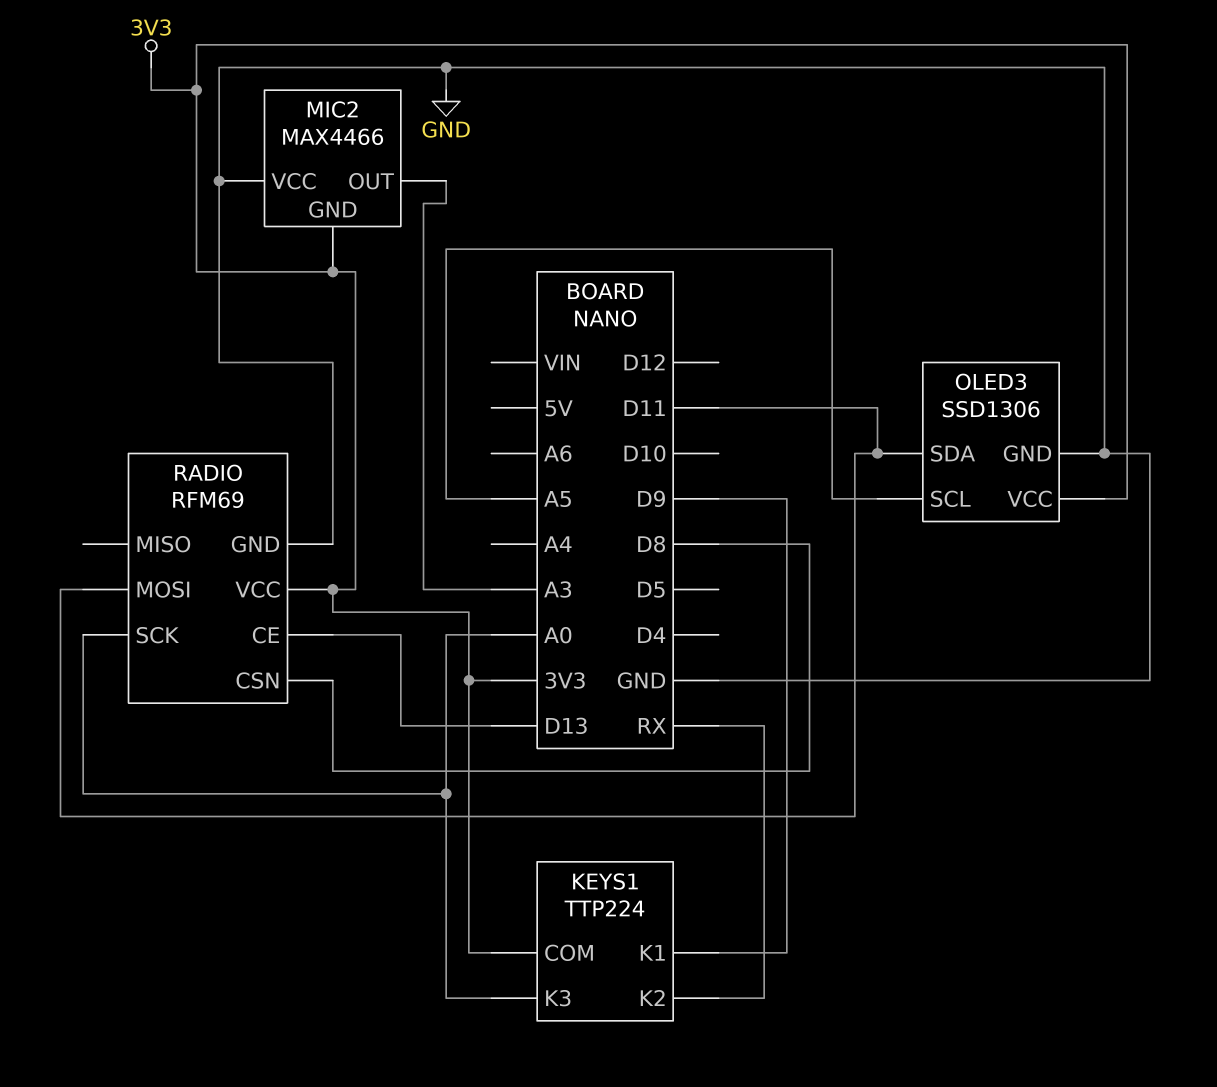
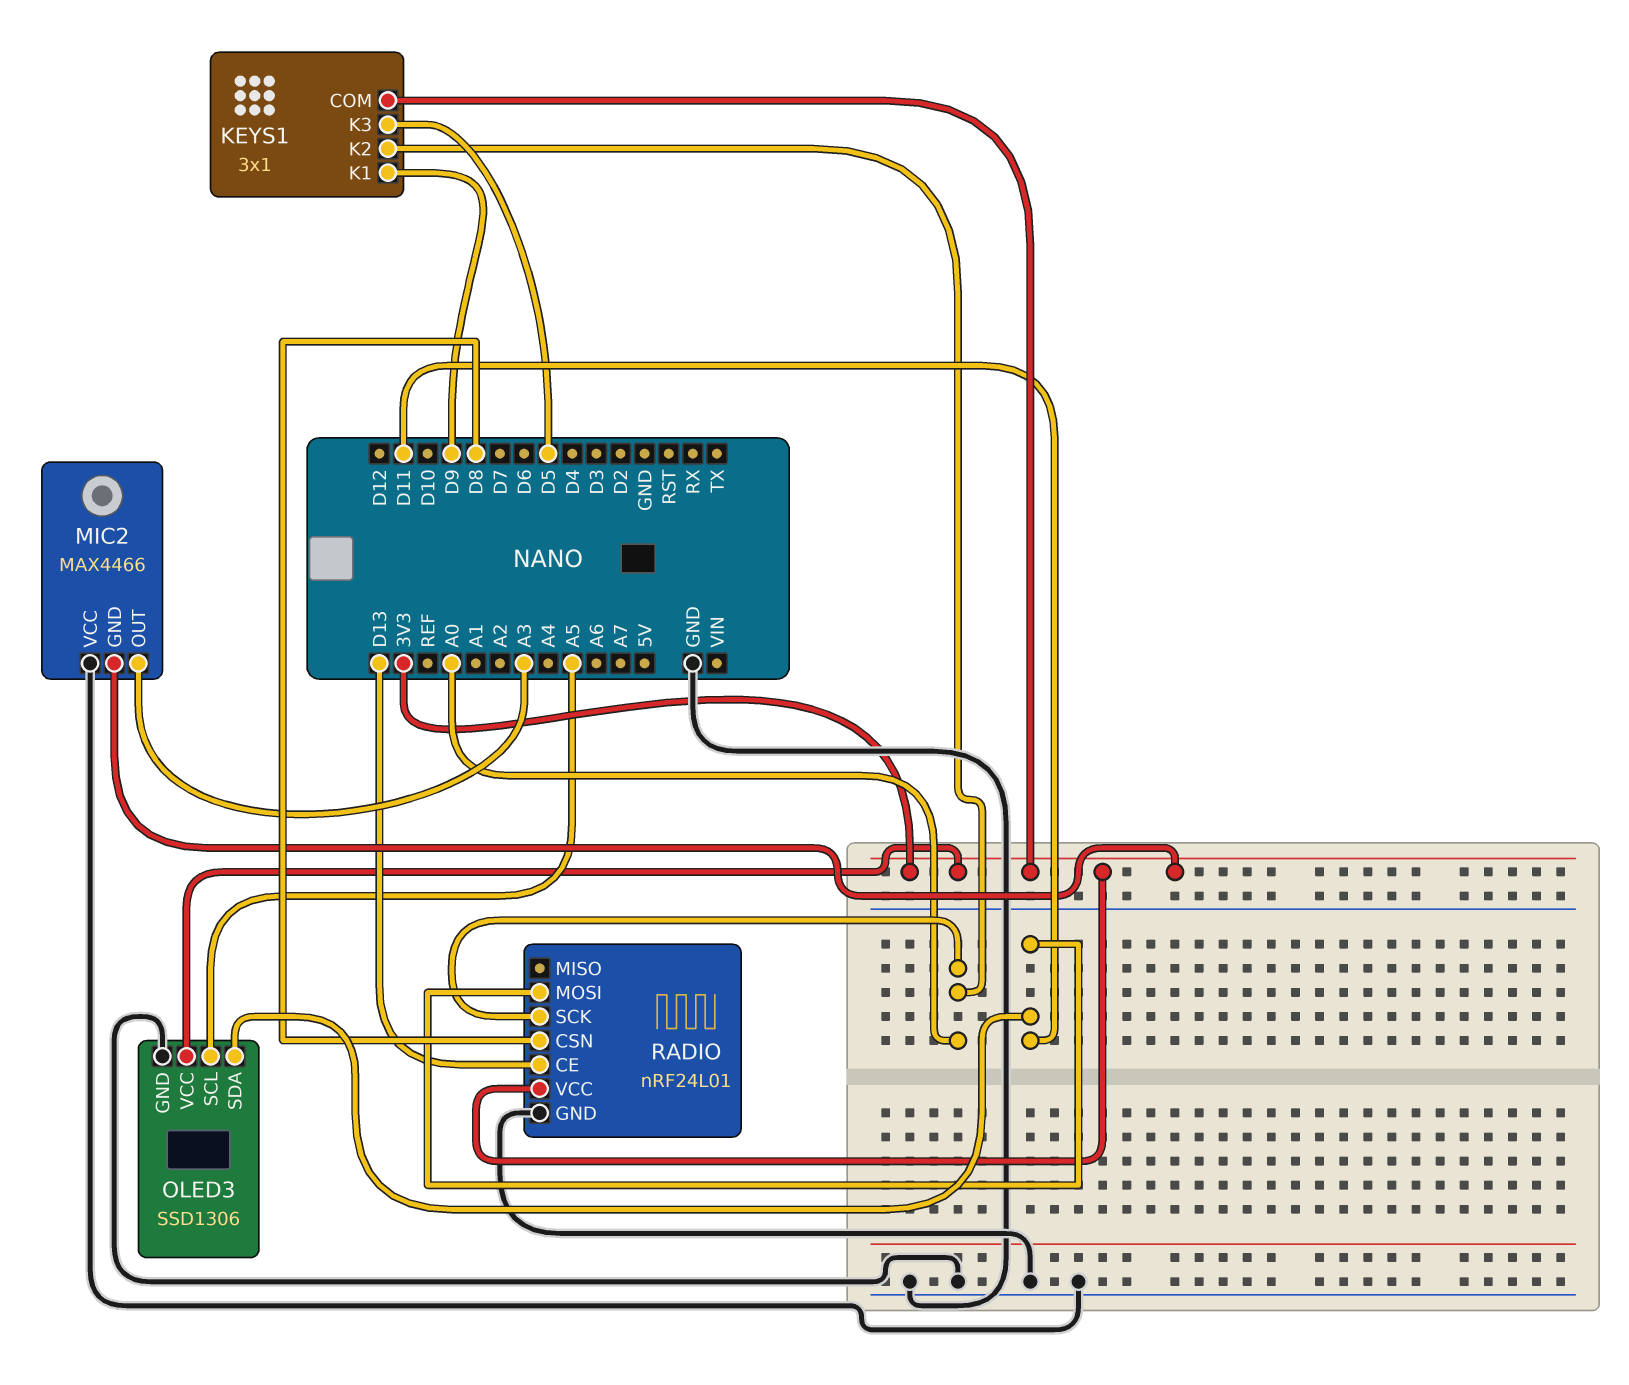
KEYS1: TTP224 -> 3x1
KEYS1 pin K2: RX -> A0
KEYS1 pin K3: A0 -> D5
RADIO: RFM69 -> nRF24L01

